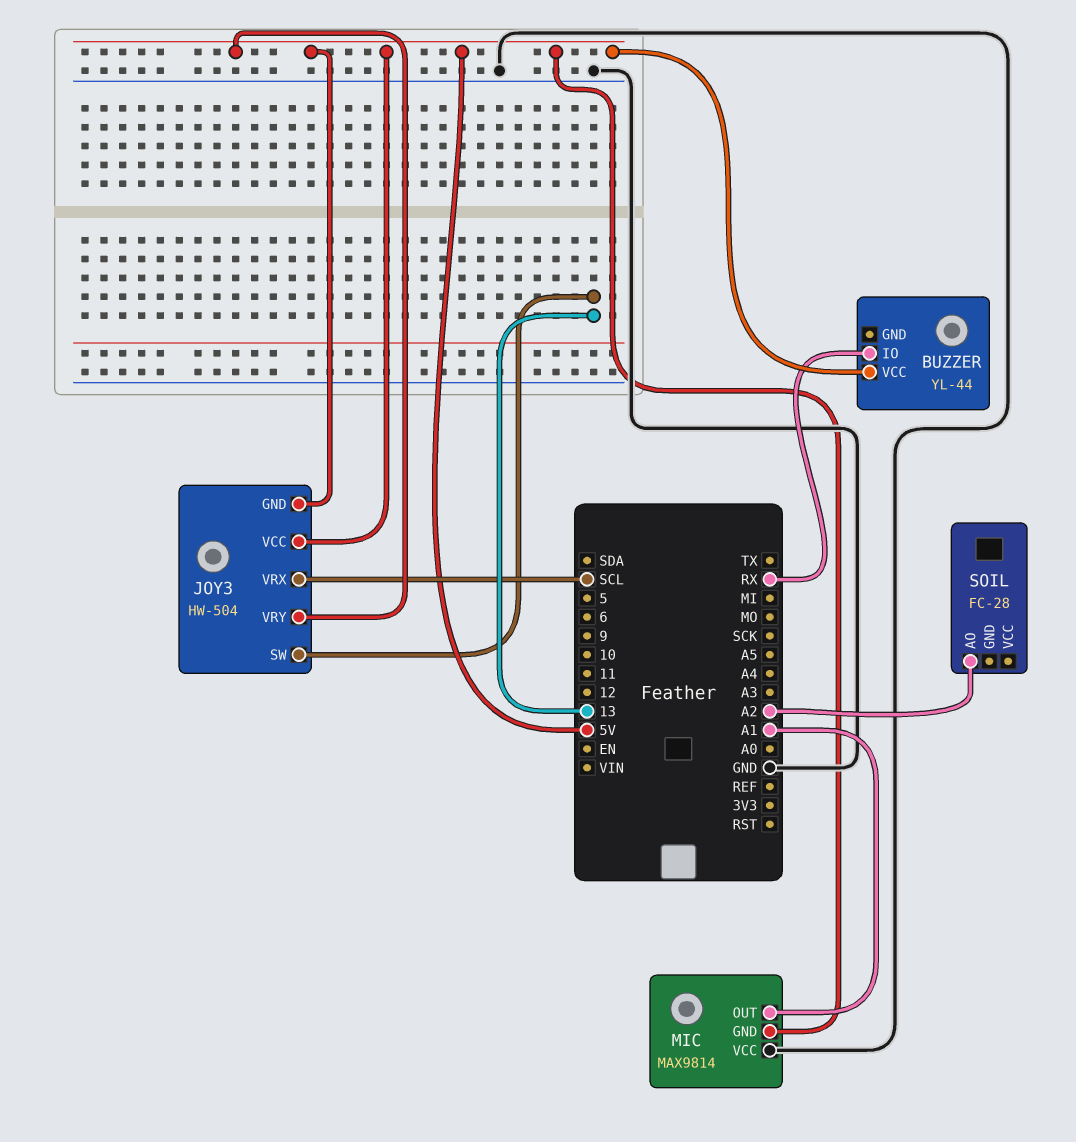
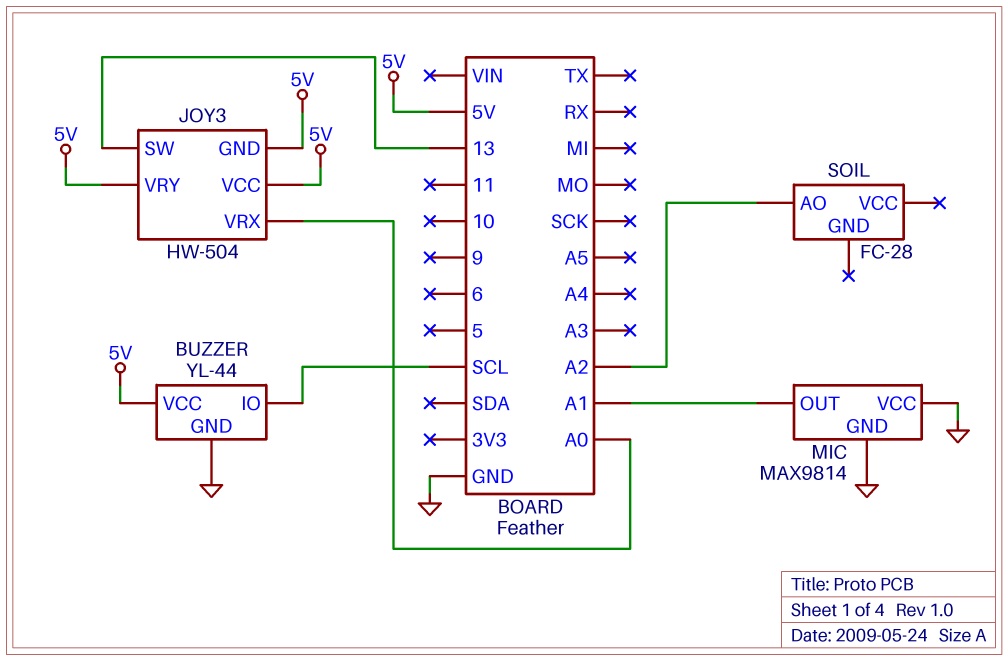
BUZZER pin GND: none -> GND
BUZZER pin IO: RX -> SCL
JOY3 pin VRX: SCL -> A0
MIC pin GND: 5V -> GND

